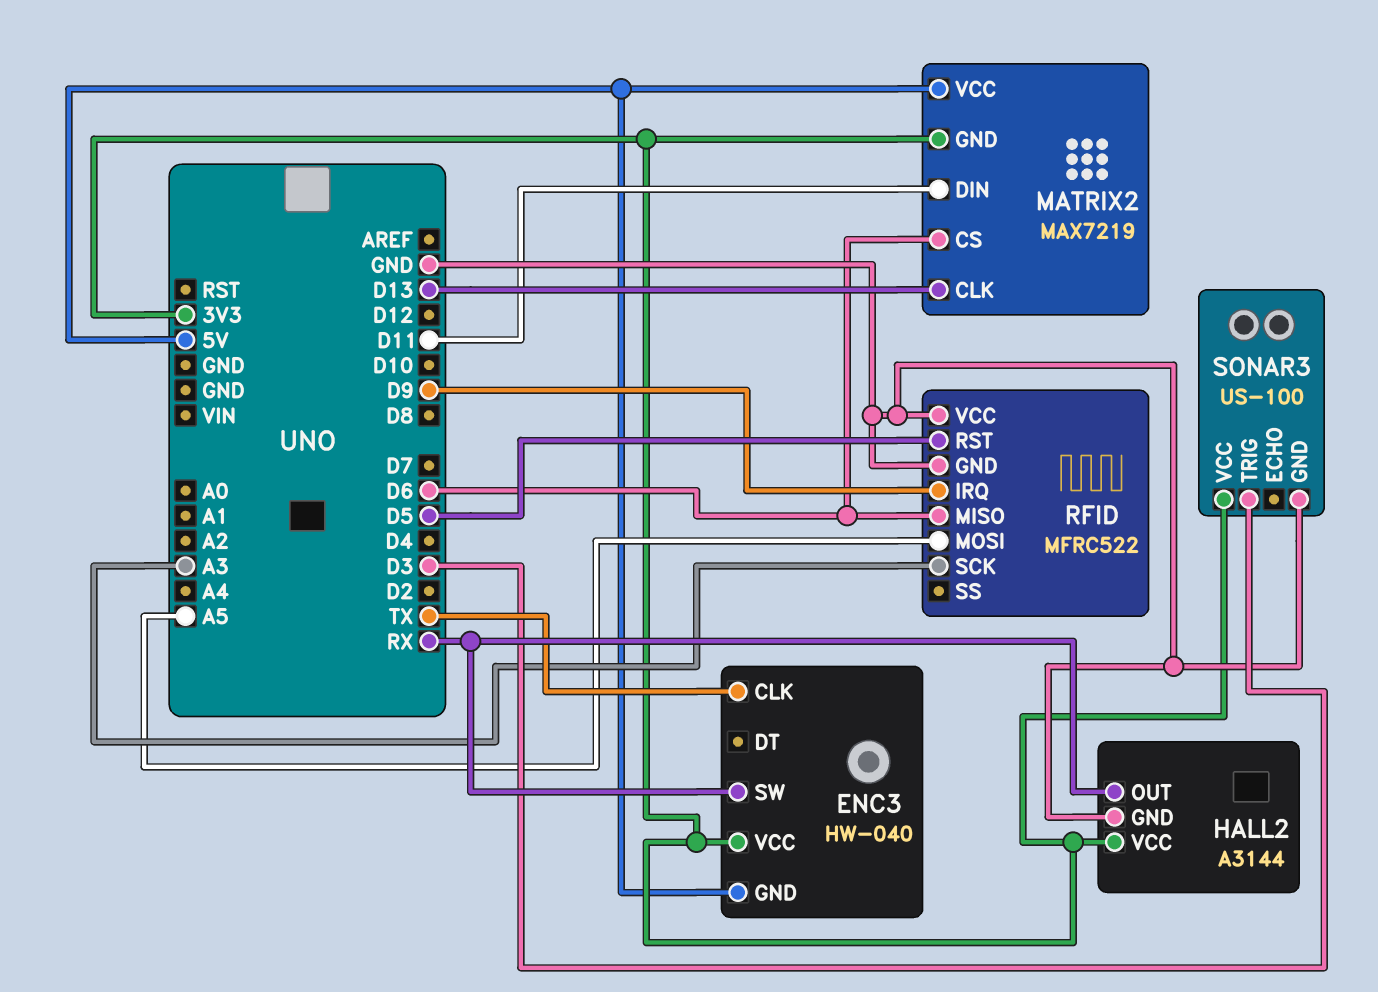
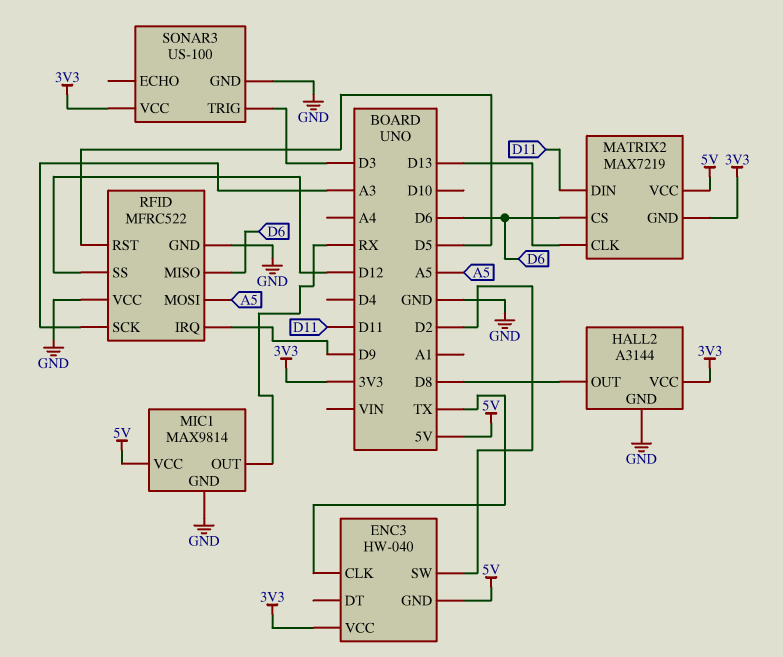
ENC3 pin SW: RX -> D2
HALL2 pin OUT: RX -> D8
MIC1: none -> MAX9814
MIC1 pin GND: none -> GND
MIC1 pin OUT: none -> RX
MIC1 pin VCC: none -> 5V
RFID pin SS: none -> D12

